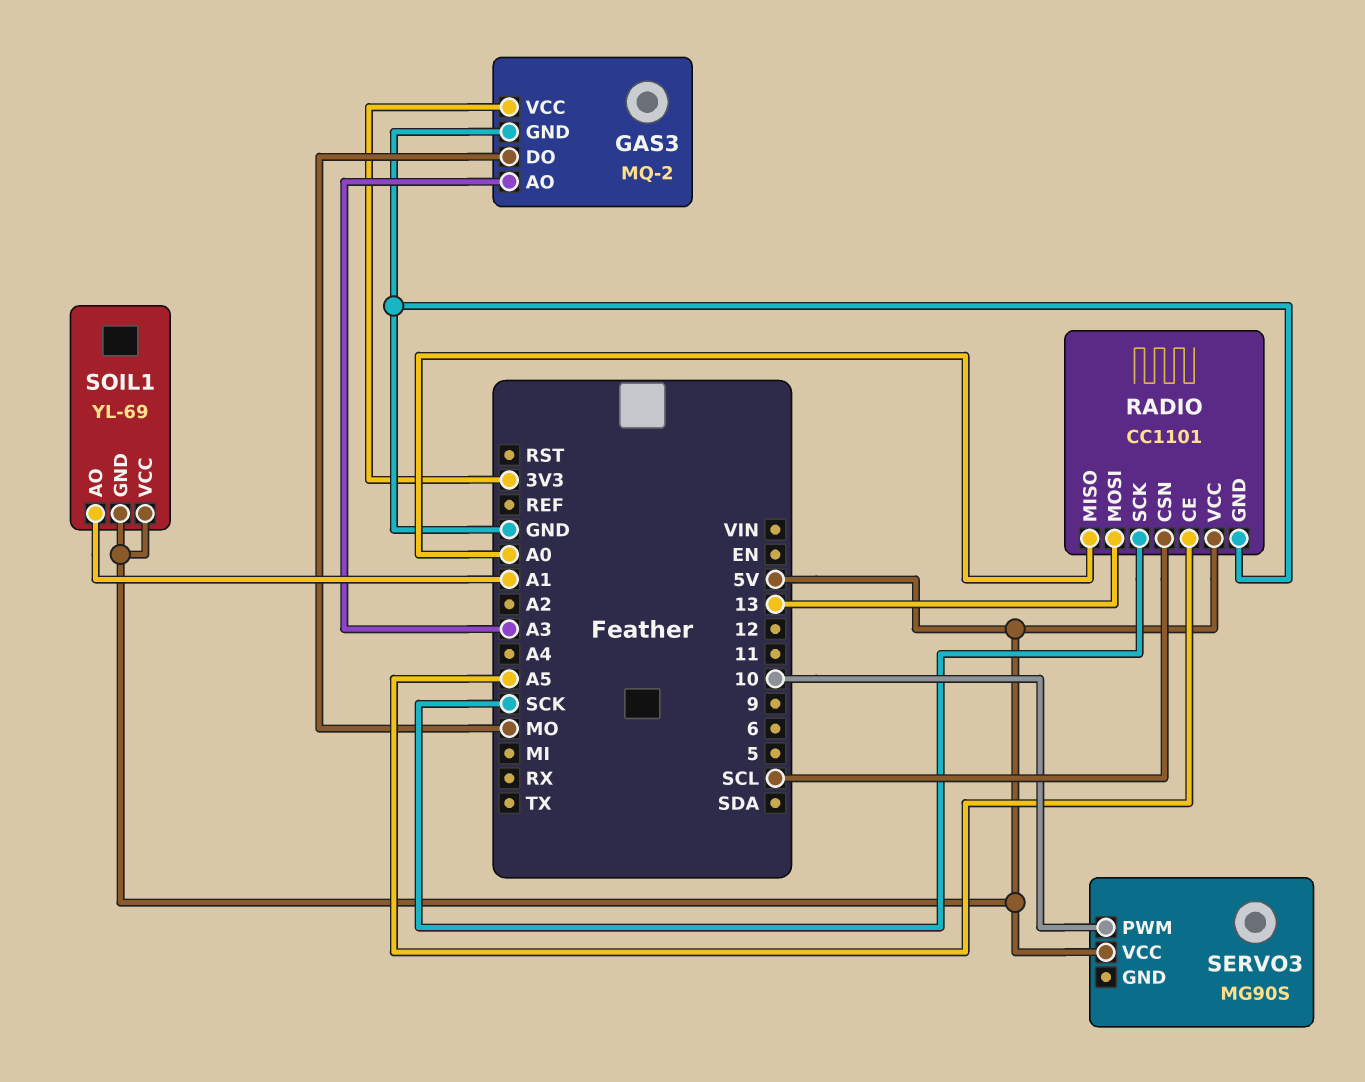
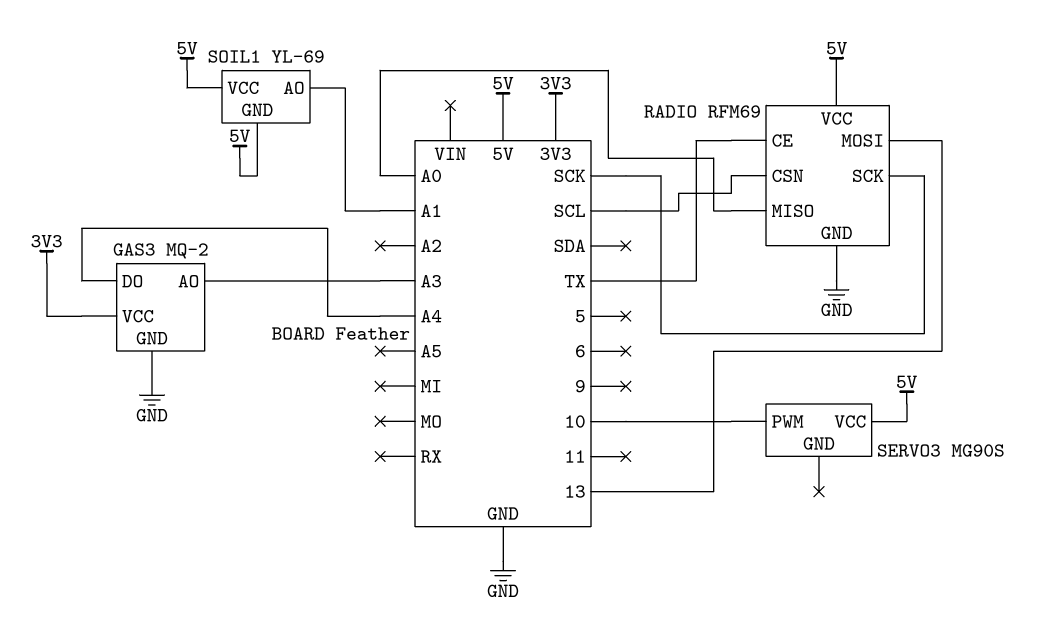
GAS3 pin DO: MO -> A4
RADIO: CC1101 -> RFM69
RADIO pin CE: A5 -> TX

